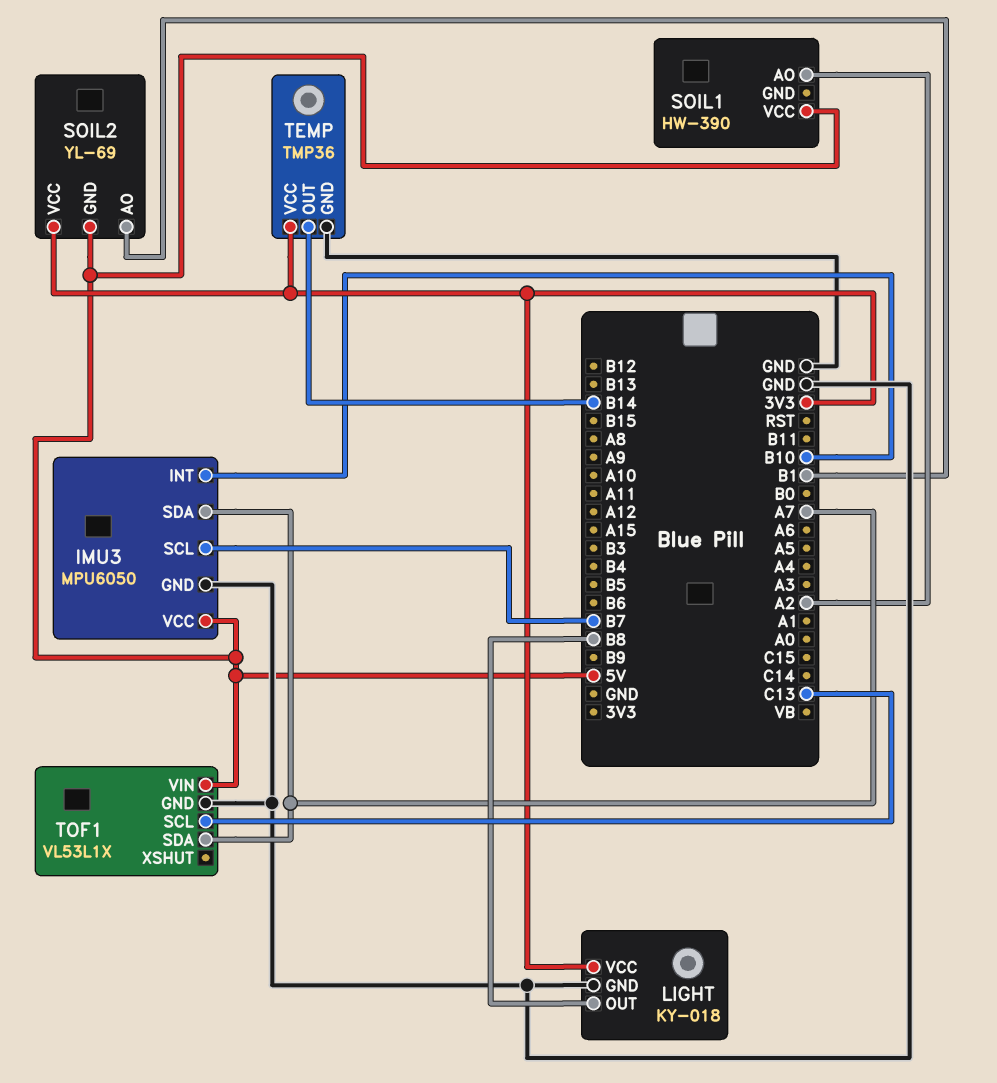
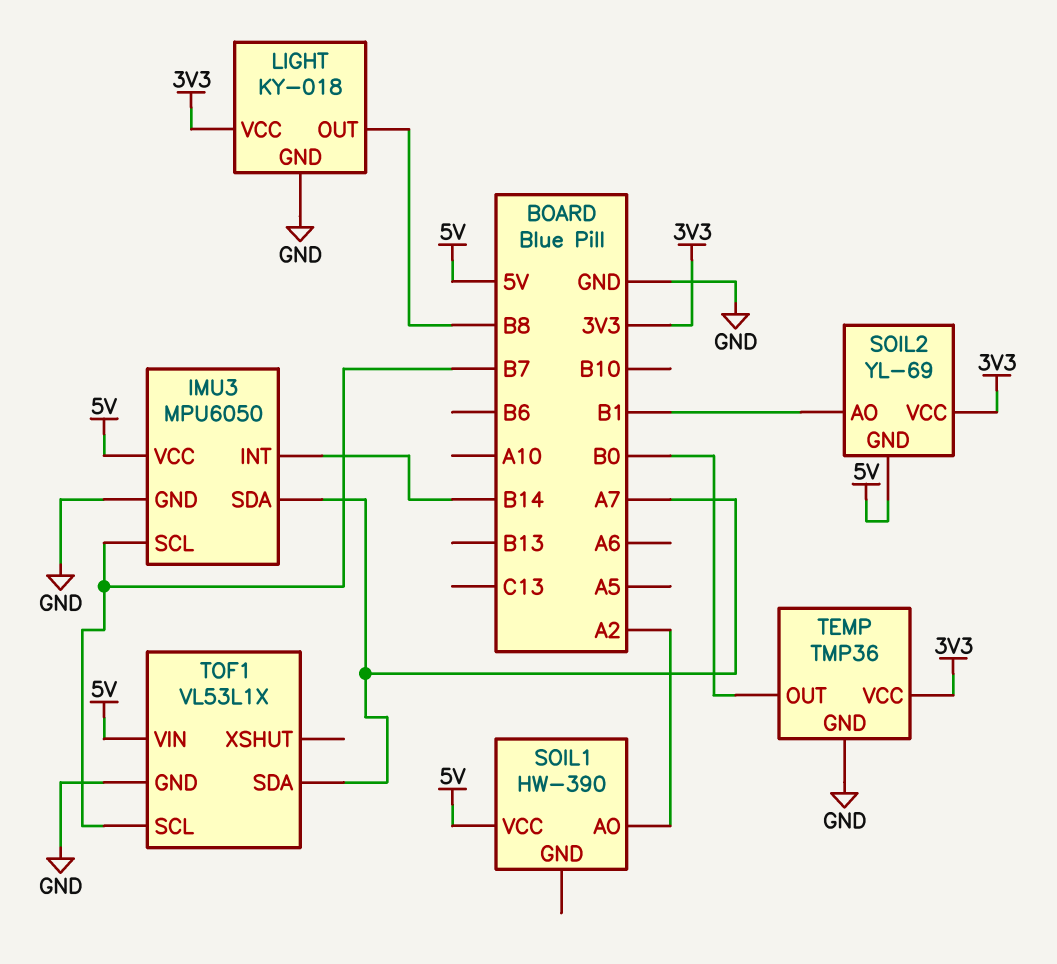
IMU3 pin INT: B10 -> B14
TEMP pin OUT: B14 -> B0
TOF1 pin SCL: C13 -> B7

